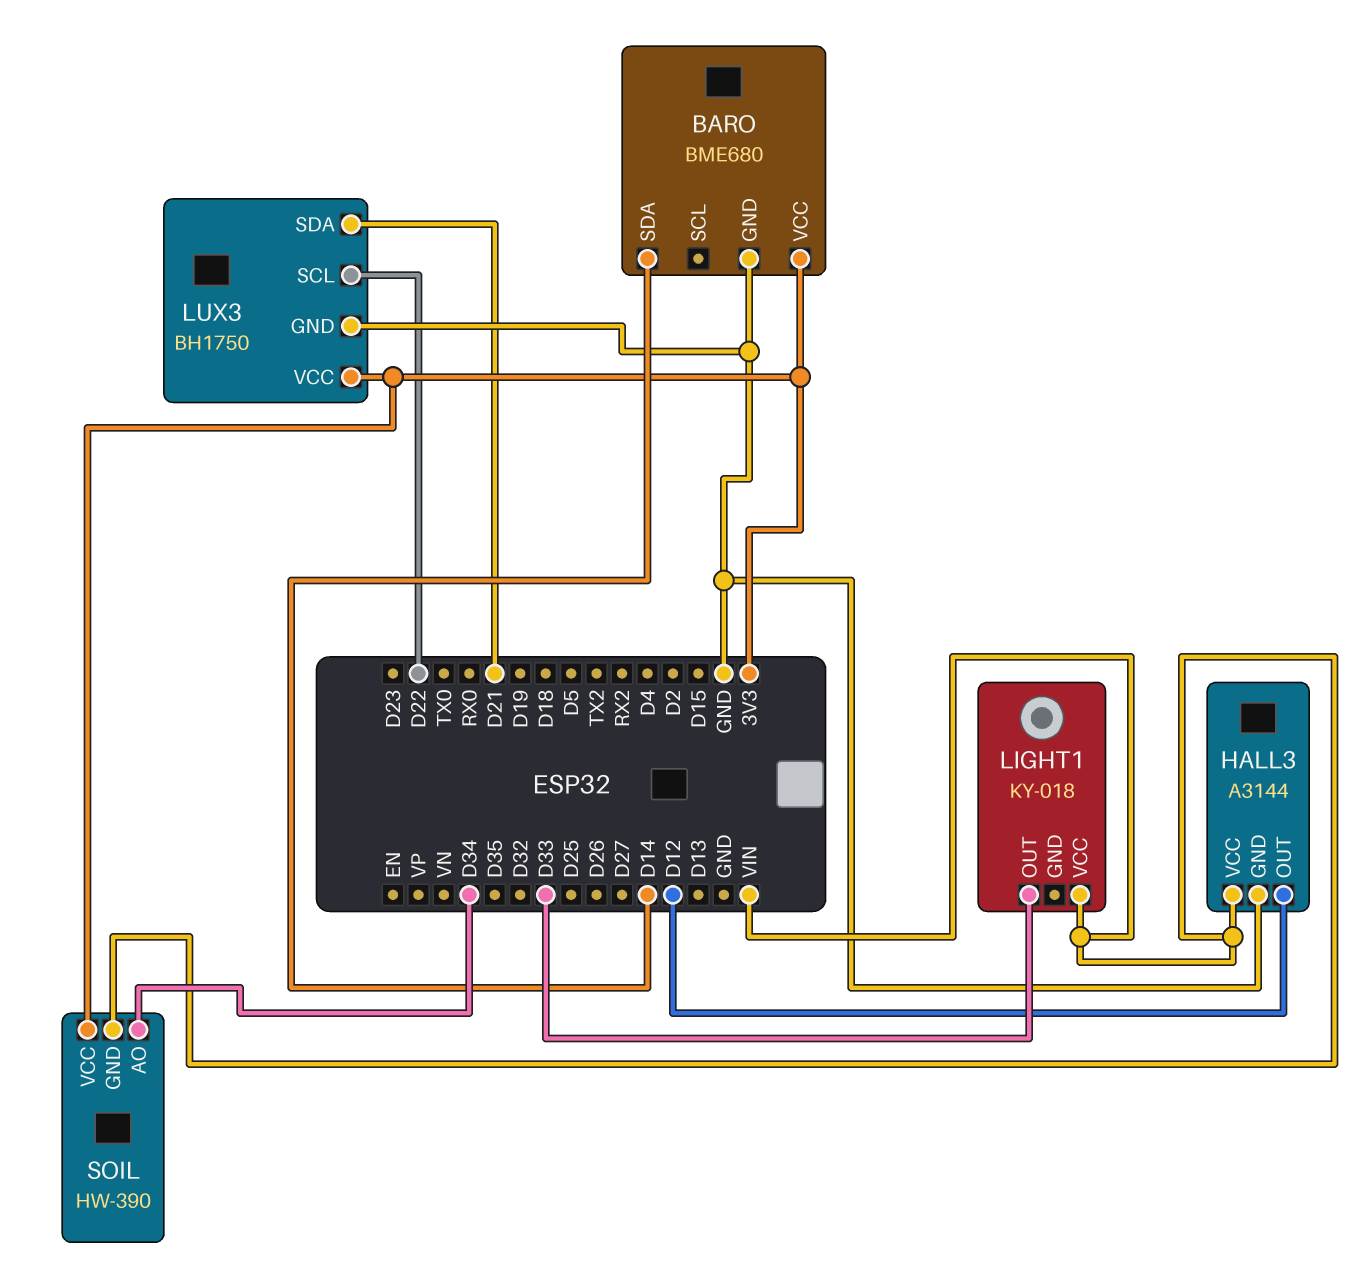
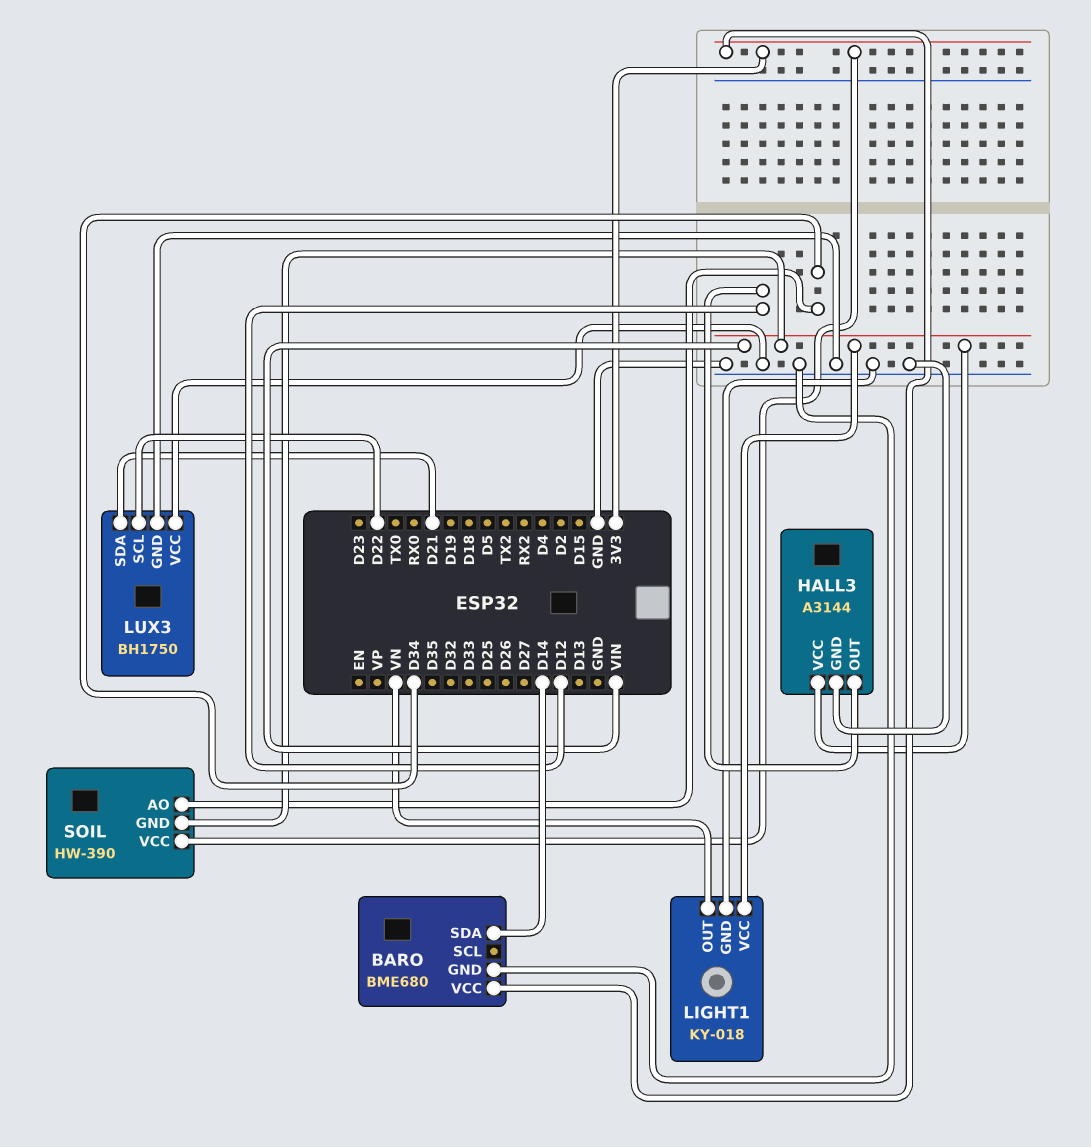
LIGHT1 pin GND: none -> GND
LIGHT1 pin OUT: D33 -> VN
LUX3 pin VCC: 3V3 -> GND

